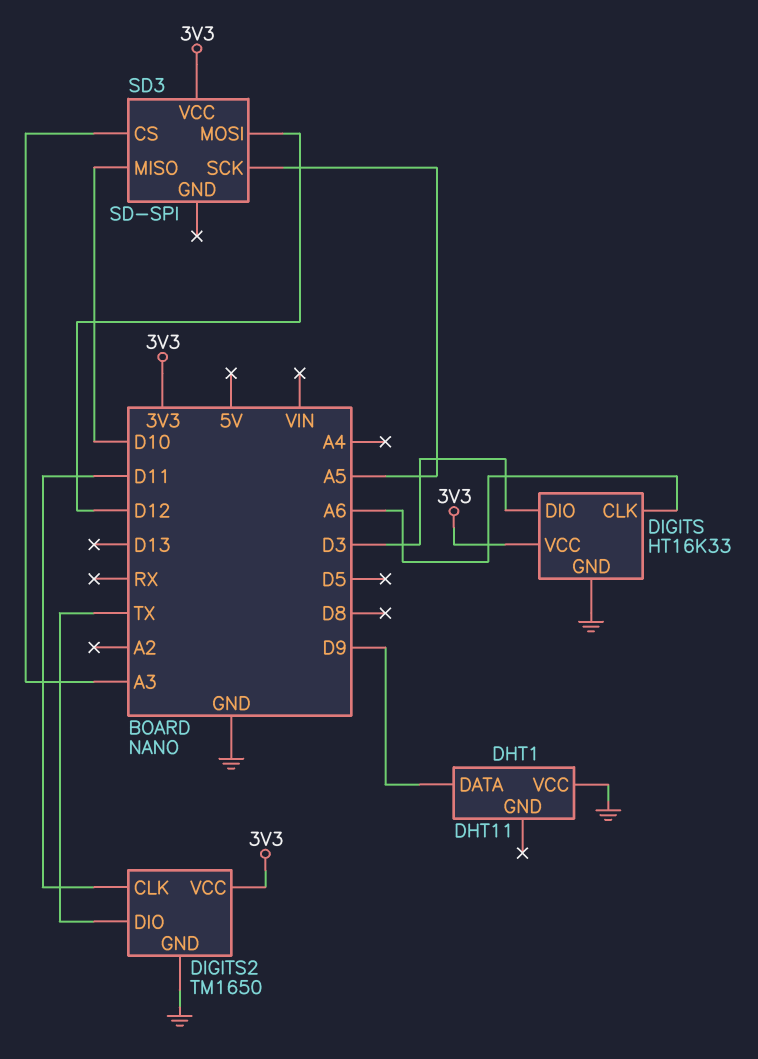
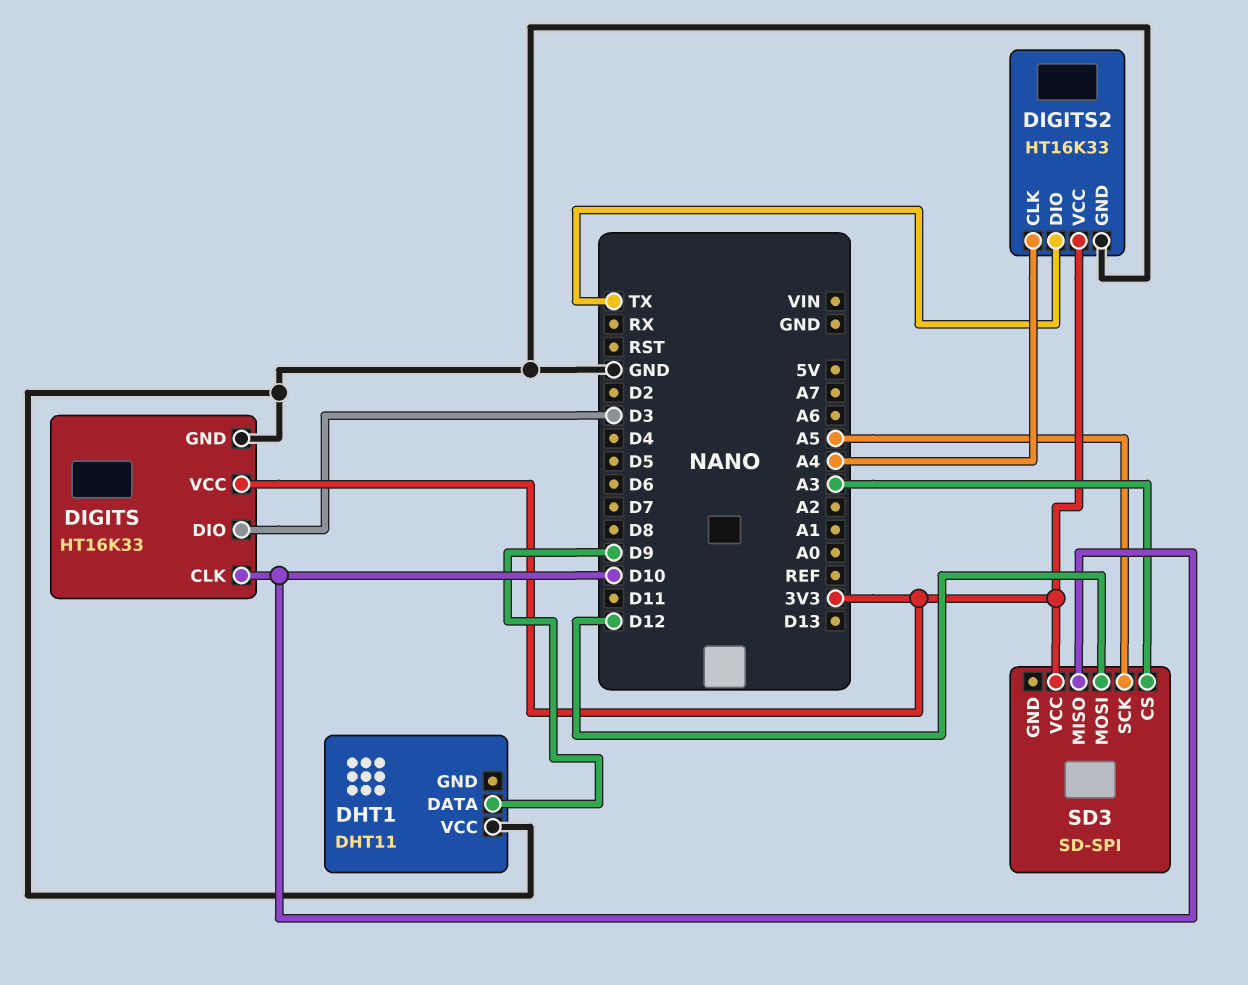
DIGITS pin CLK: A6 -> D10
DIGITS2: TM1650 -> HT16K33
DIGITS2 pin CLK: D11 -> A4

